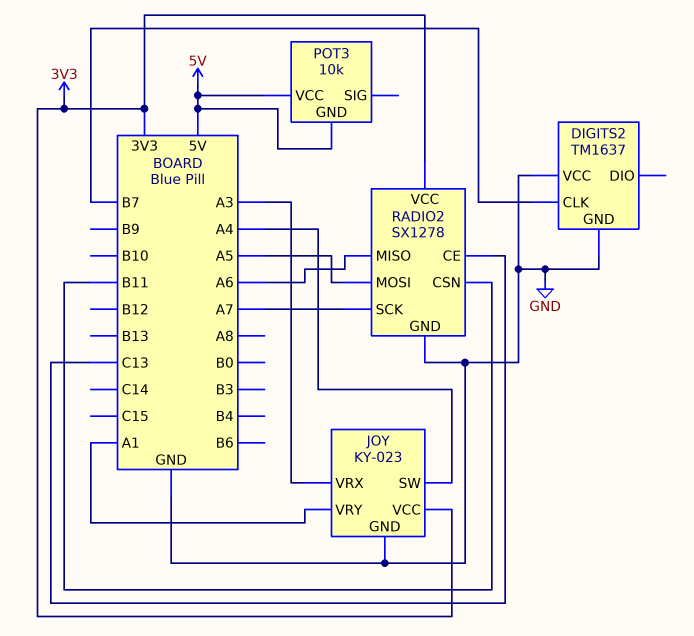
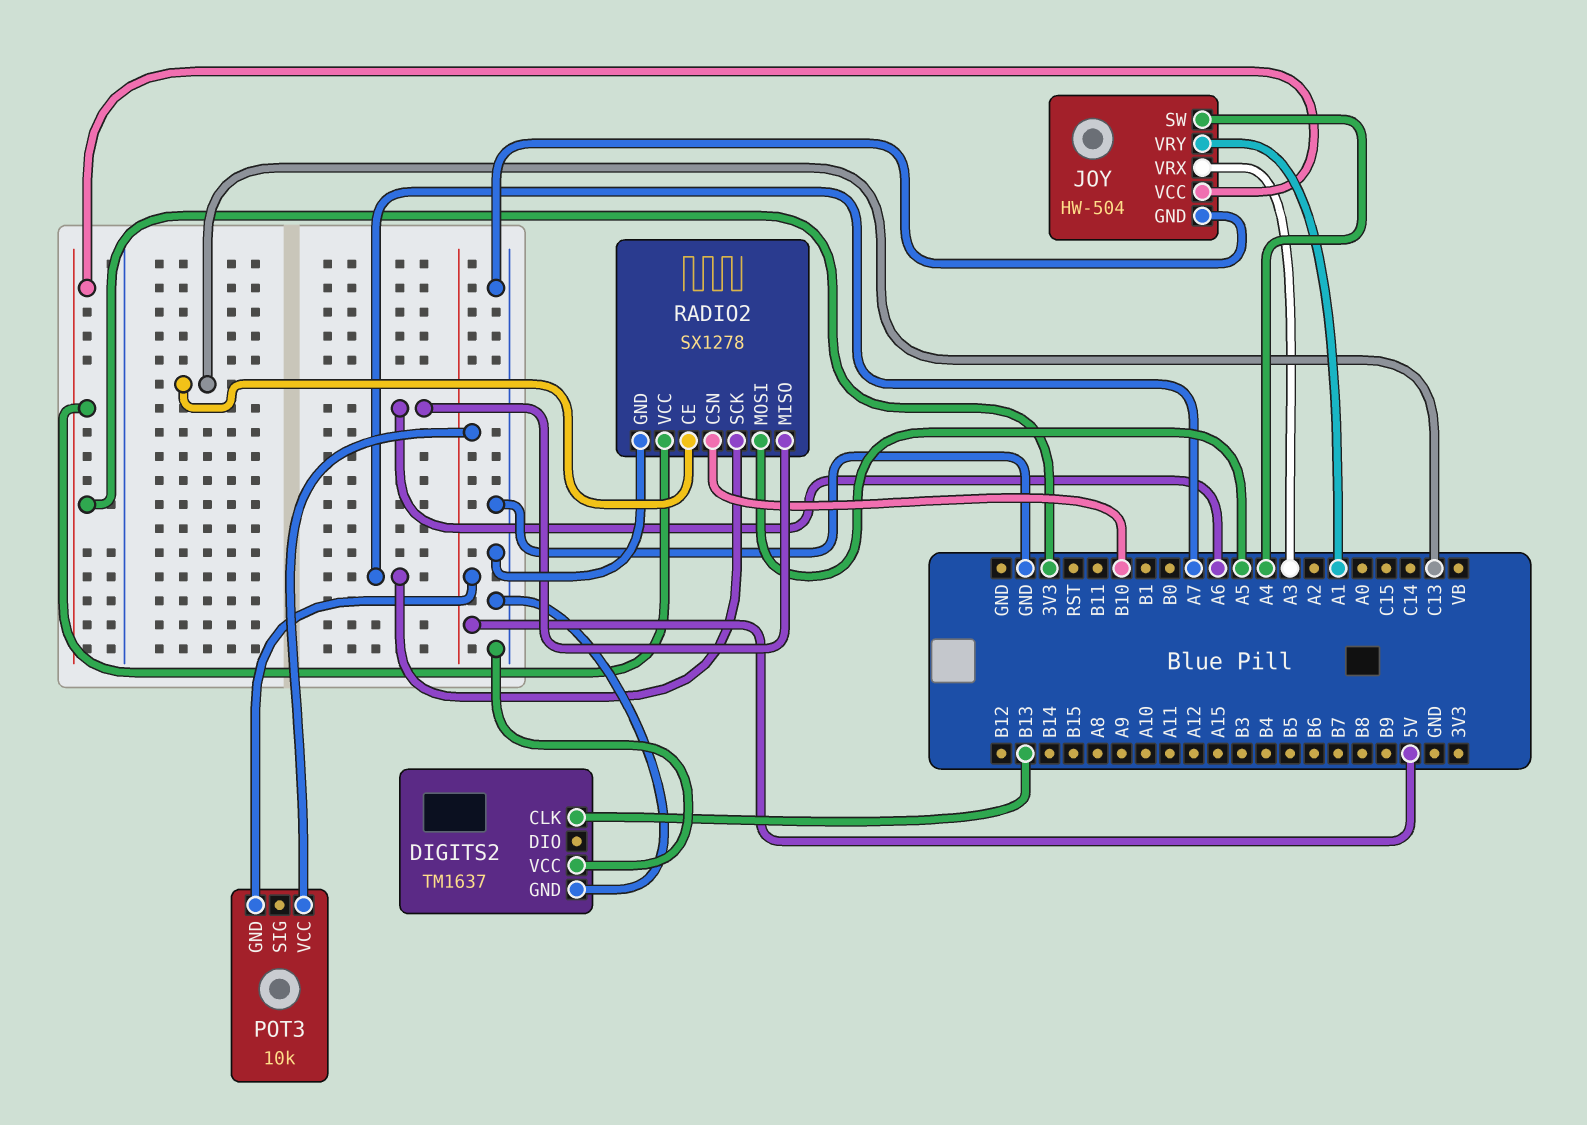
DIGITS2 pin CLK: B7 -> B13
JOY: KY-023 -> HW-504
RADIO2 pin CSN: B11 -> B10

